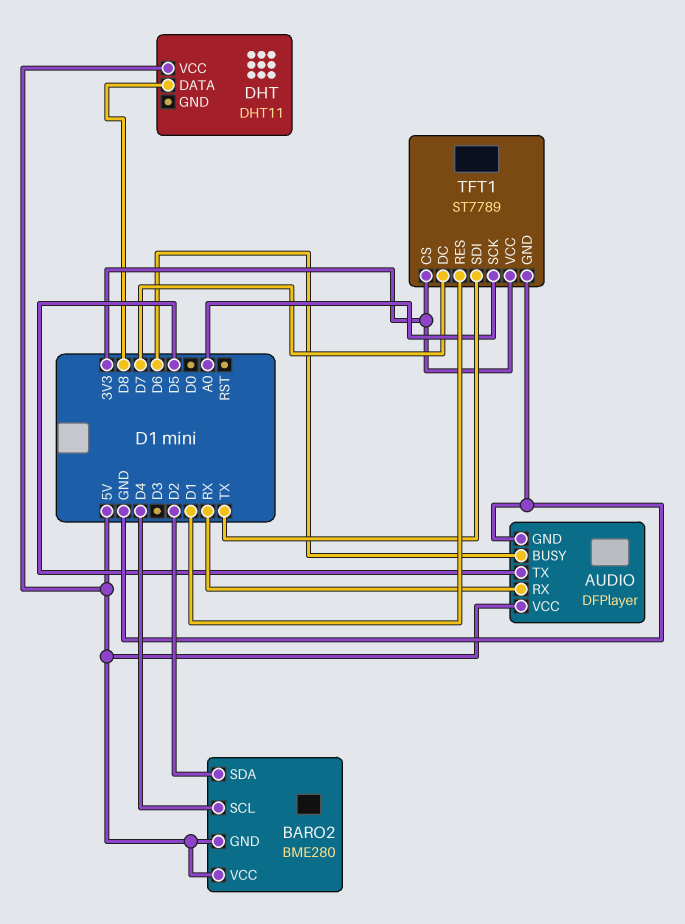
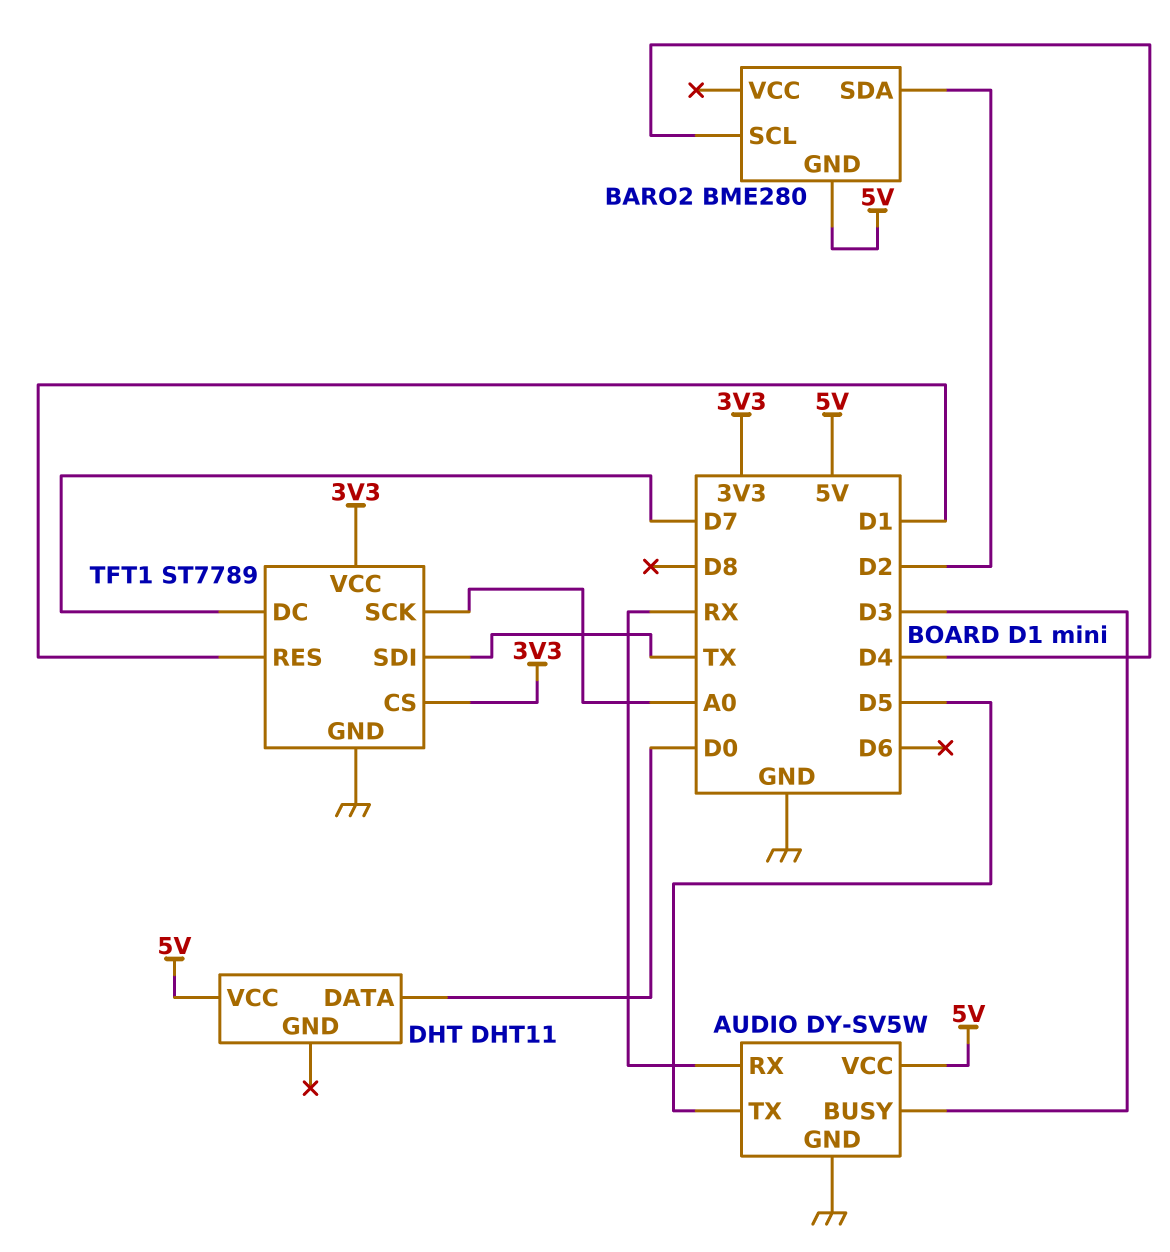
AUDIO: DFPlayer -> DY-SV5W
AUDIO pin BUSY: D6 -> D3
BARO2 pin VCC: 5V -> none
DHT pin DATA: D8 -> D0

